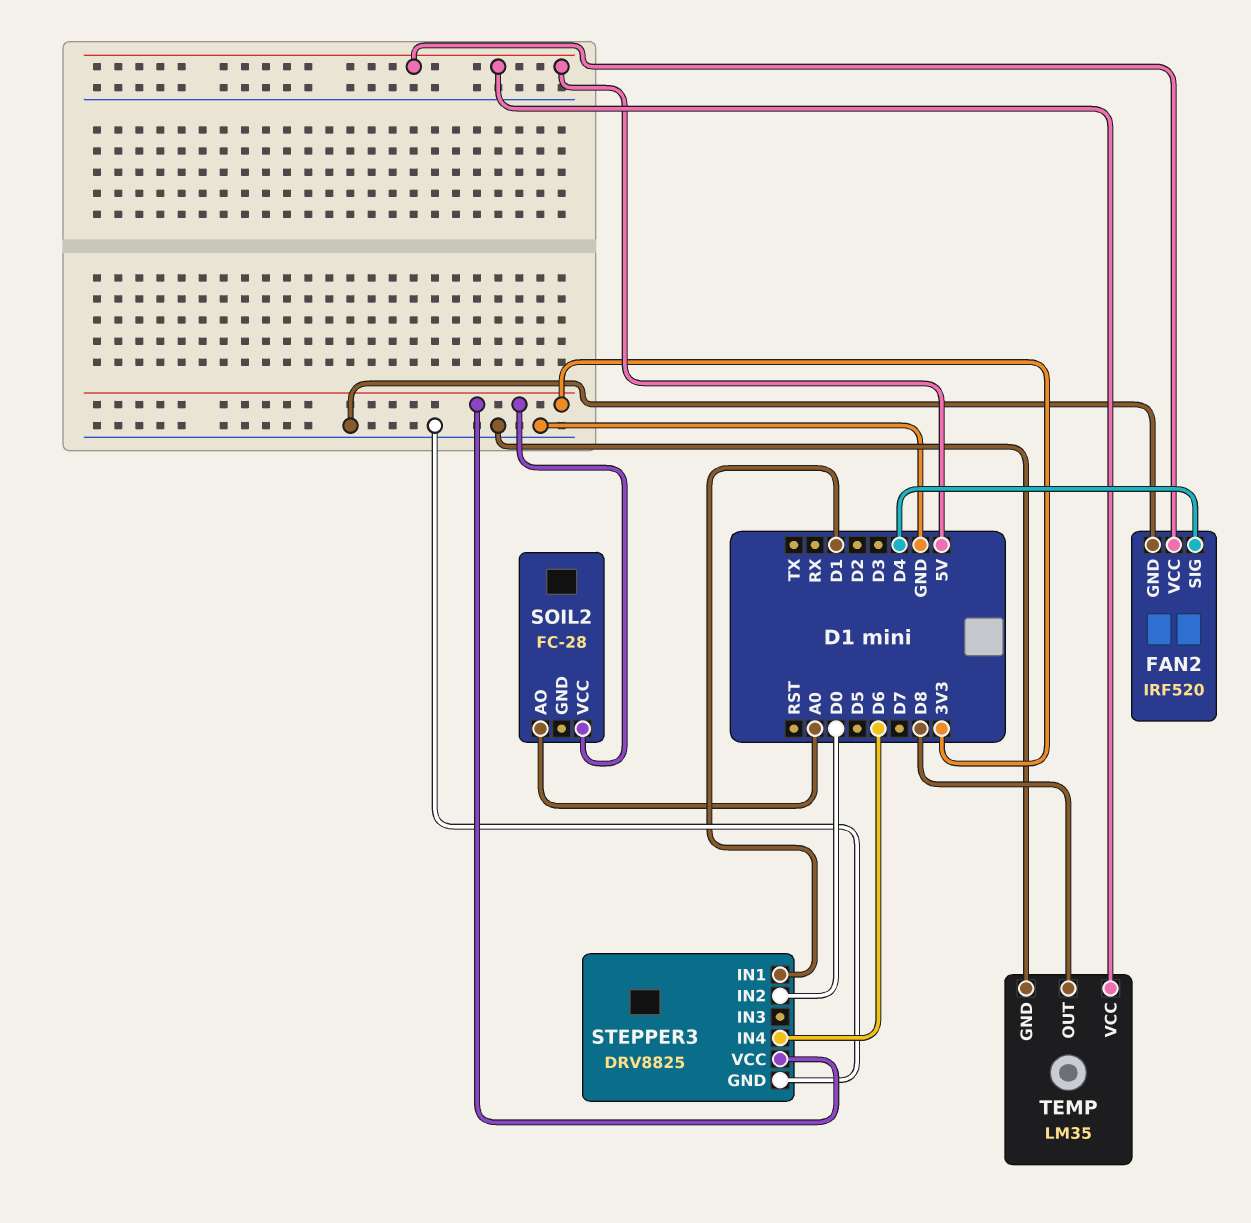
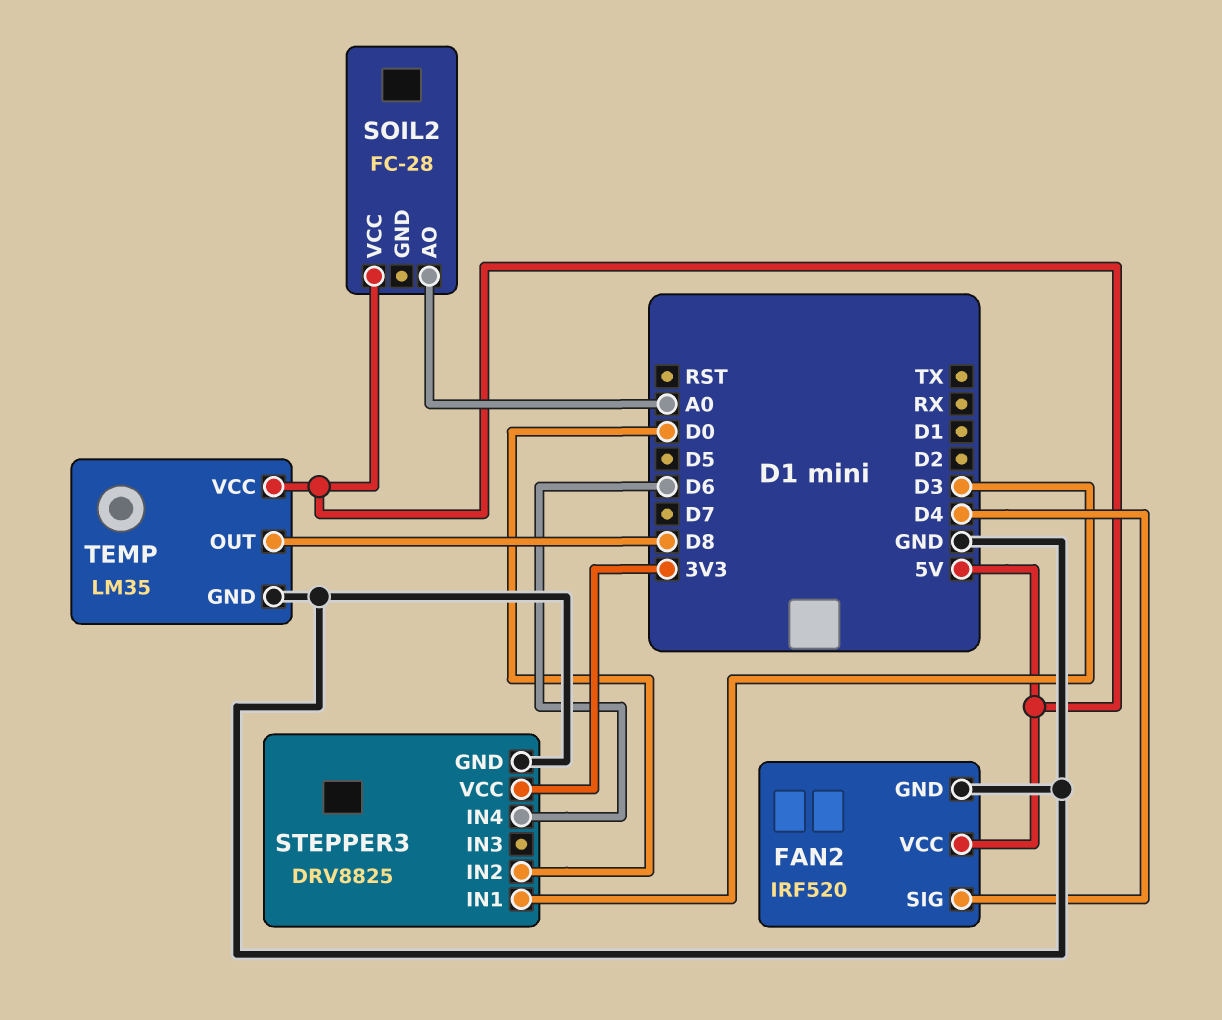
SOIL2 pin VCC: 3V3 -> 5V
STEPPER3 pin IN1: D1 -> D3

